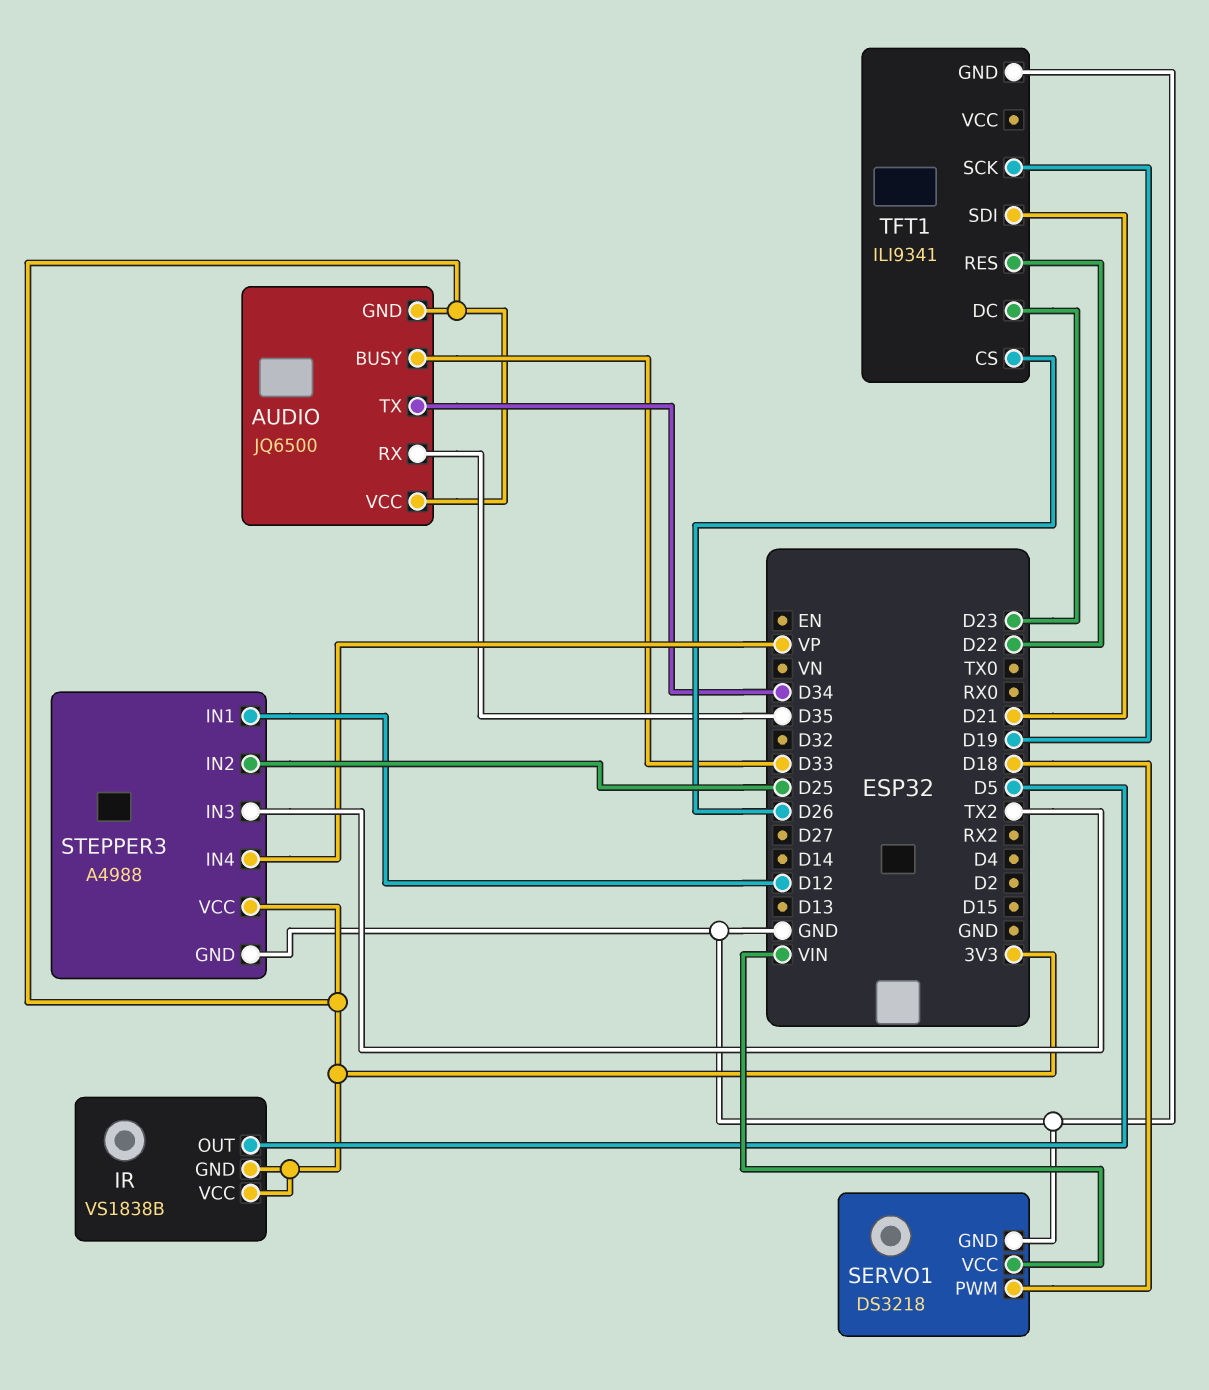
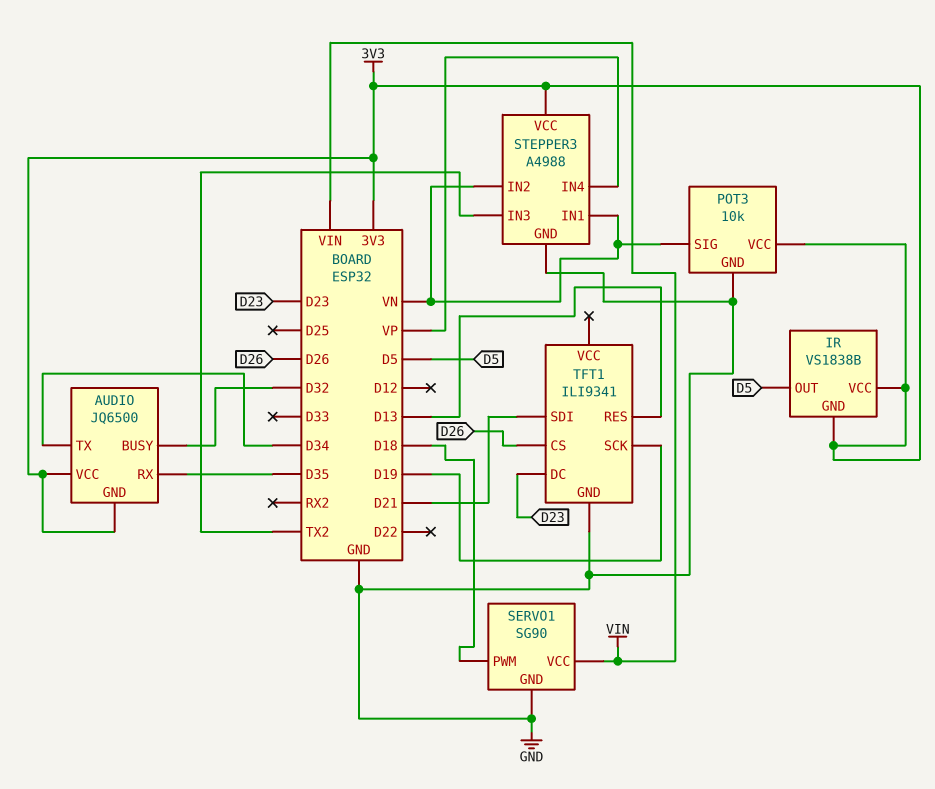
AUDIO pin BUSY: D33 -> D32
POT3: none -> 10k
POT3 pin GND: none -> GND
POT3 pin SIG: none -> VN
POT3 pin VCC: none -> 3V3
SERVO1: DS3218 -> SG90
STEPPER3 pin IN1: D12 -> VN
STEPPER3 pin IN2: D25 -> VN
TFT1 pin RES: D22 -> D13

